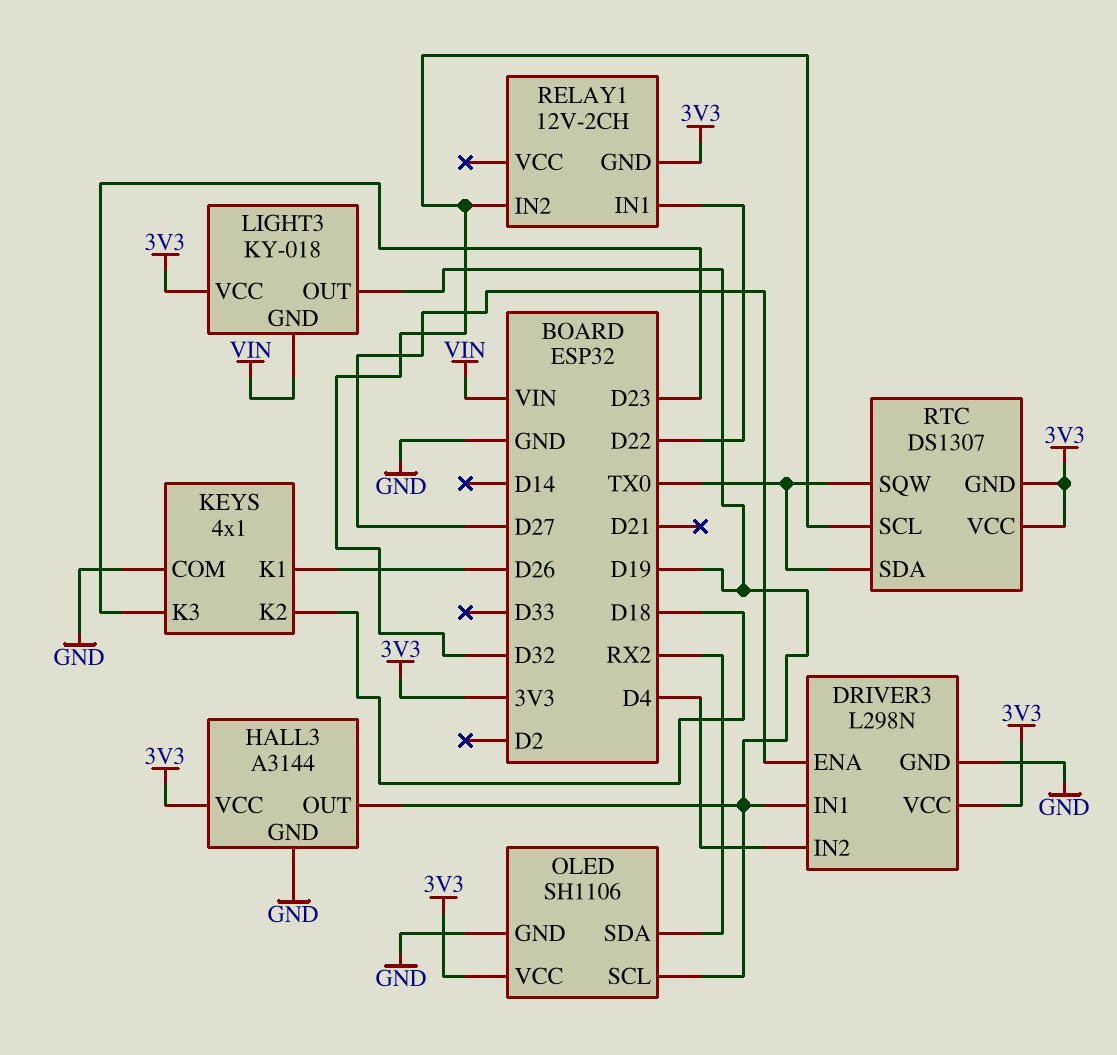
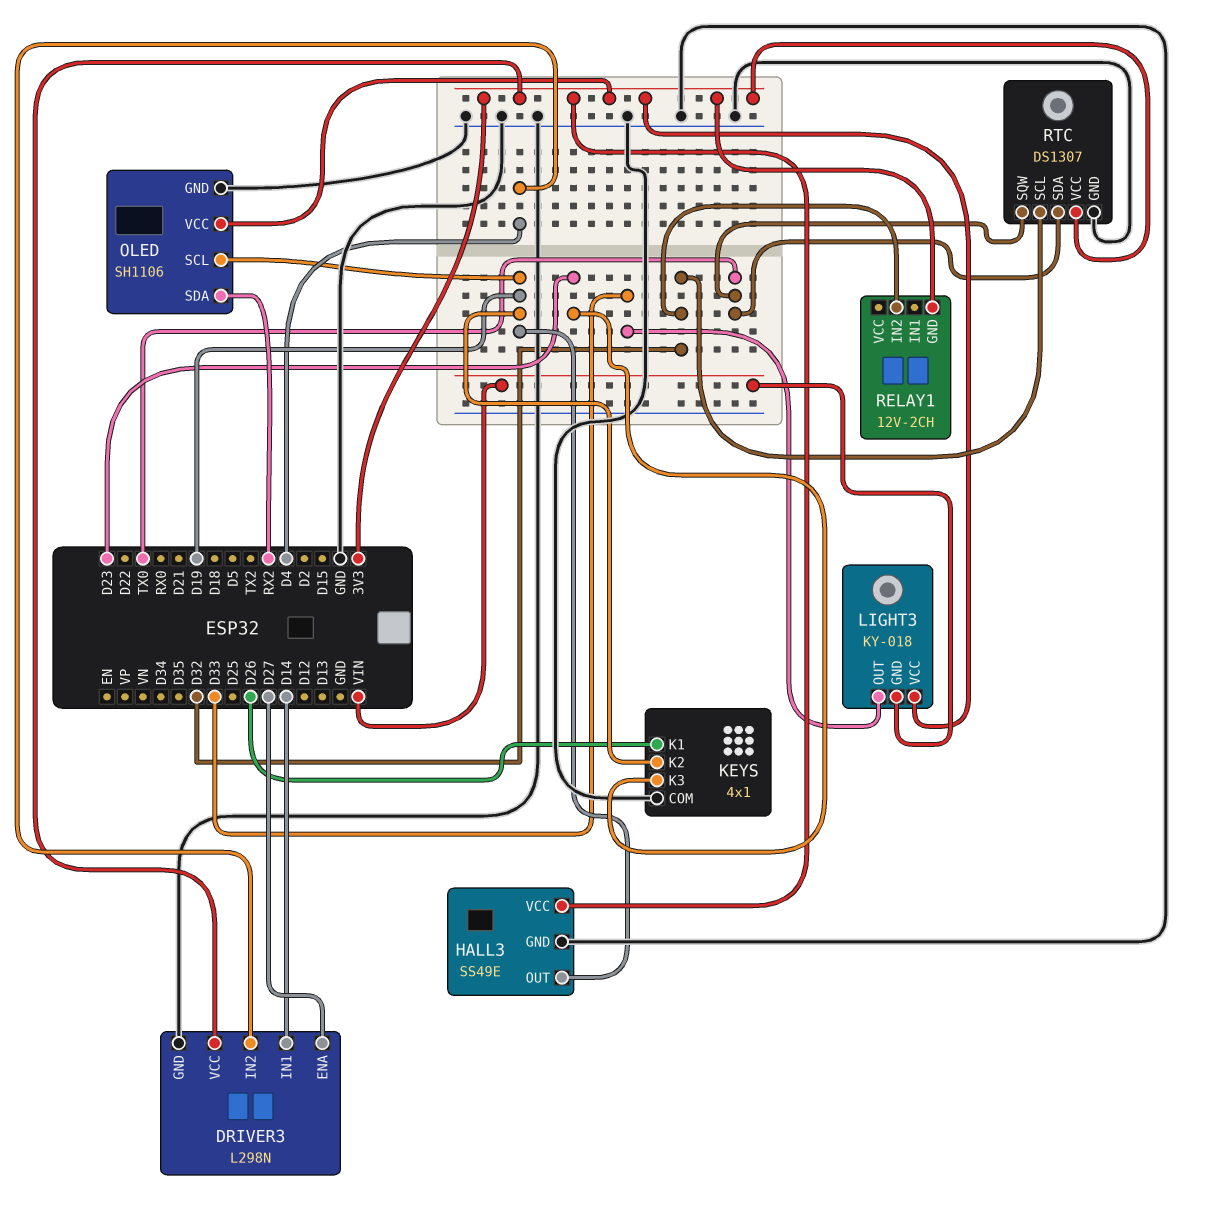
DRIVER3 pin IN1: D19 -> D14
HALL3: A3144 -> SS49E
KEYS pin K2: D18 -> D19
LIGHT3 pin OUT: D19 -> D33
RELAY1 pin IN1: D22 -> none
RTC pin GND: 3V3 -> GND

